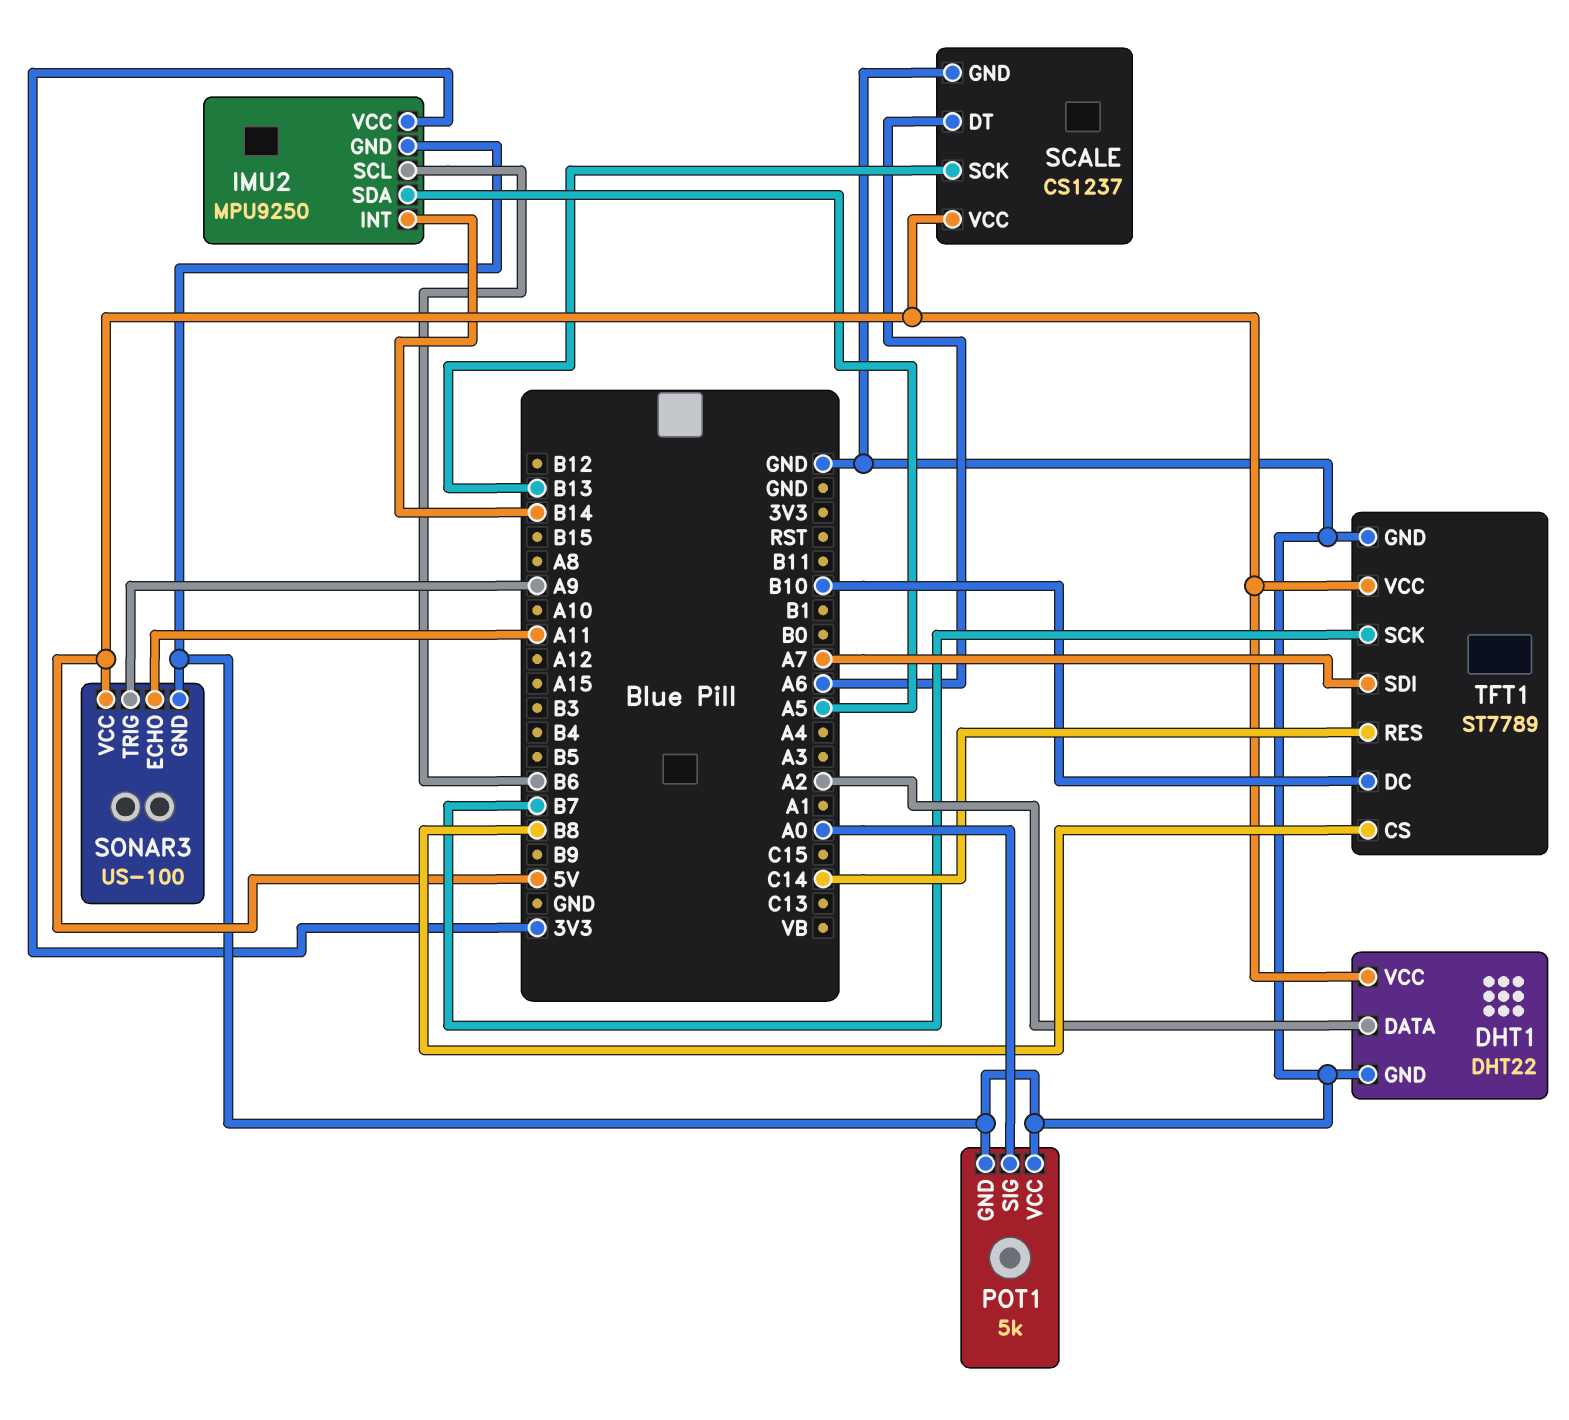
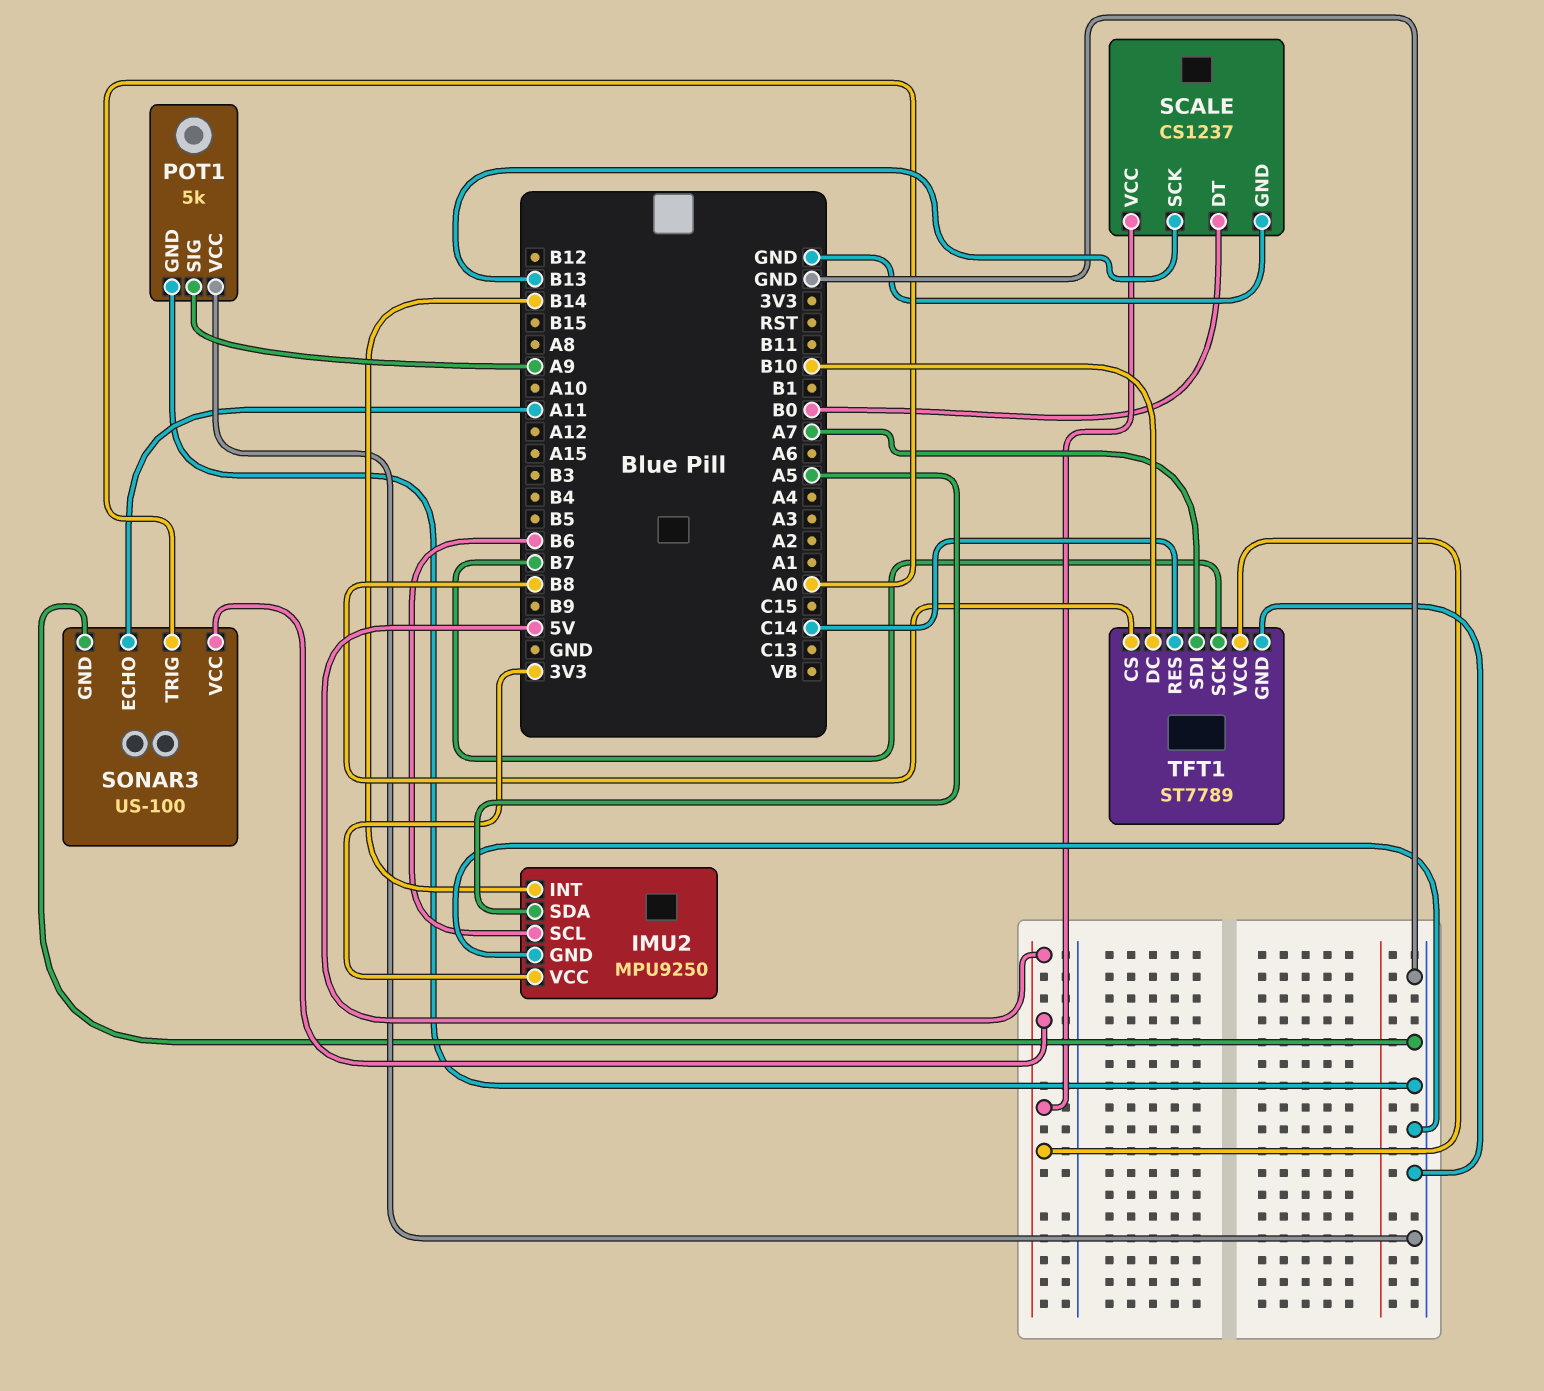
DHT1: DHT22 -> none
DHT1 pin DATA: A2 -> none
DHT1 pin GND: GND -> none
DHT1 pin VCC: 5V -> none
POT1 pin SIG: A0 -> A9
SCALE pin DT: A6 -> B0
SONAR3 pin TRIG: A9 -> A0

